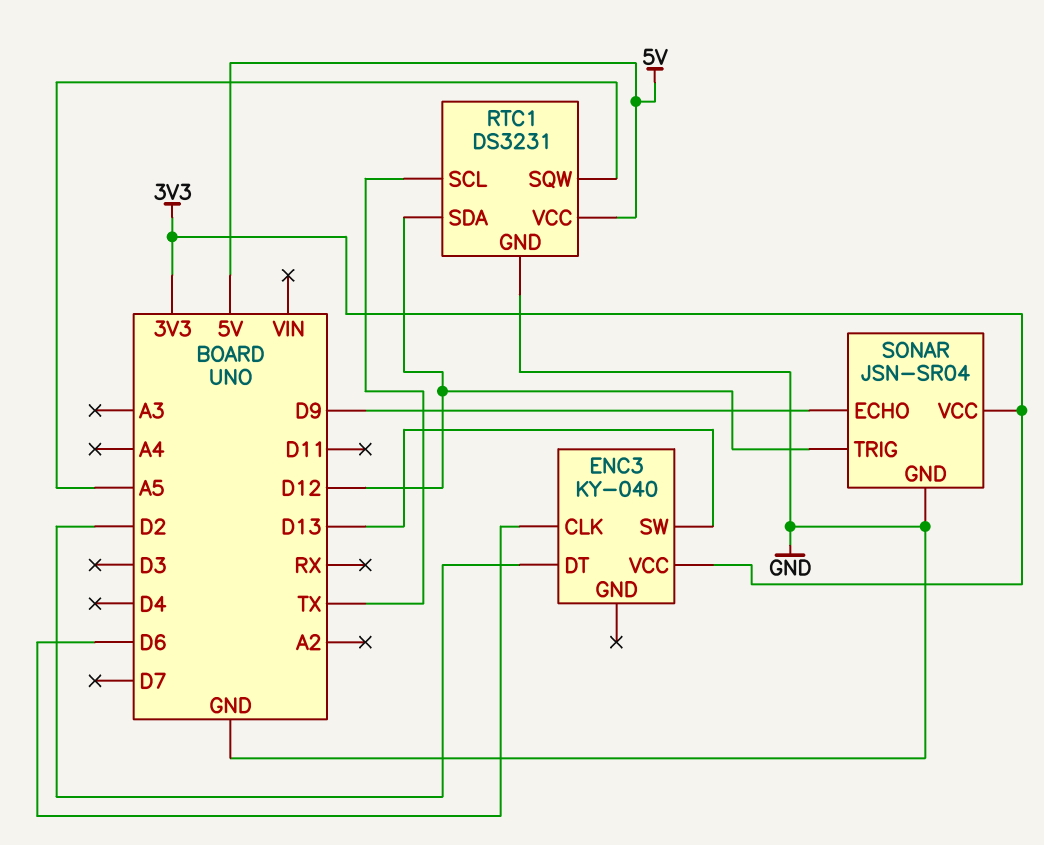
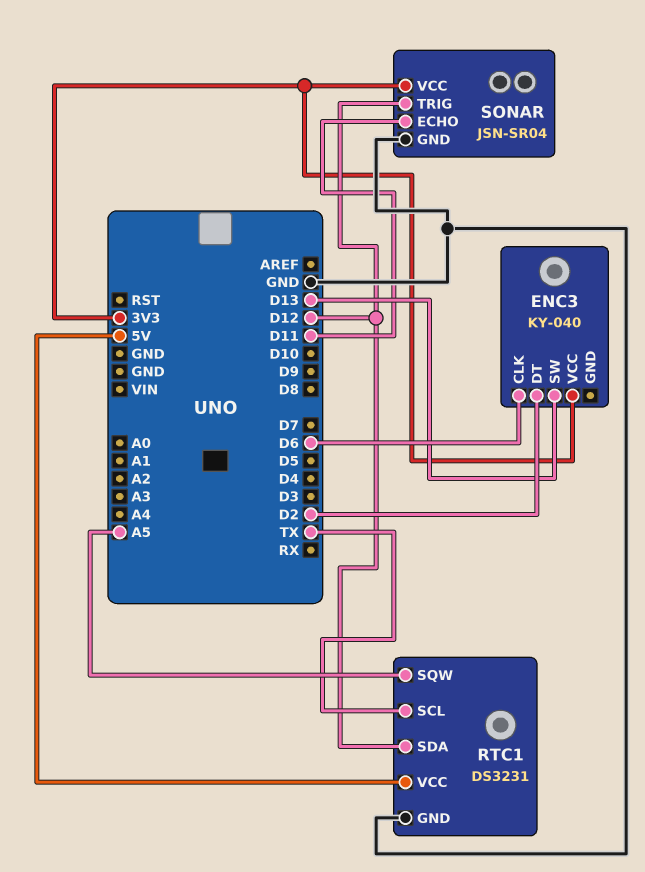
SONAR pin ECHO: D9 -> D11

